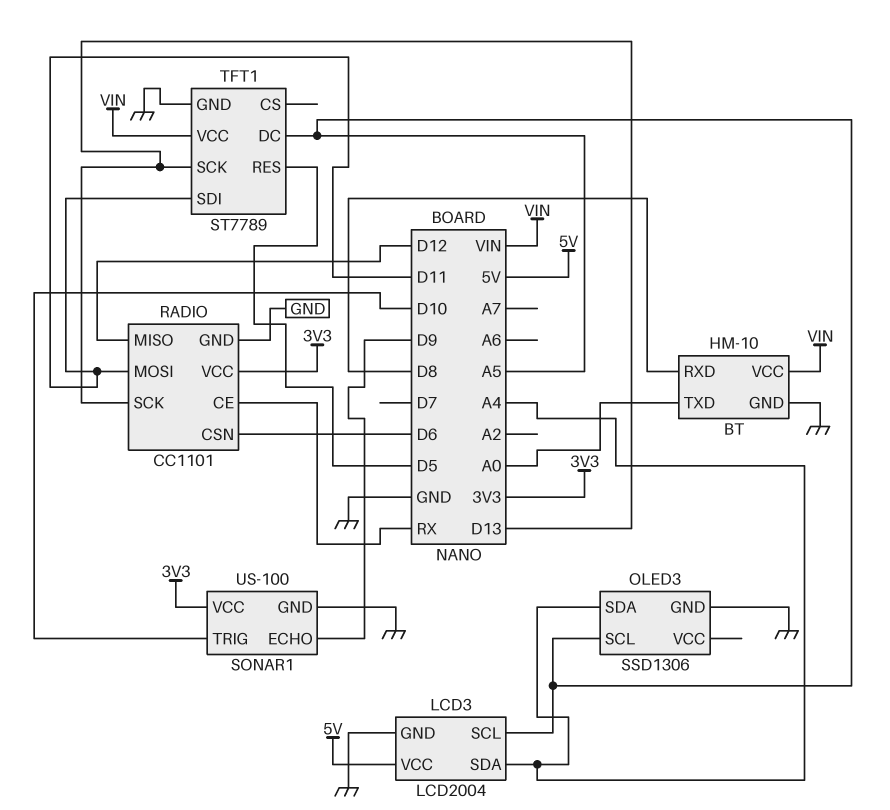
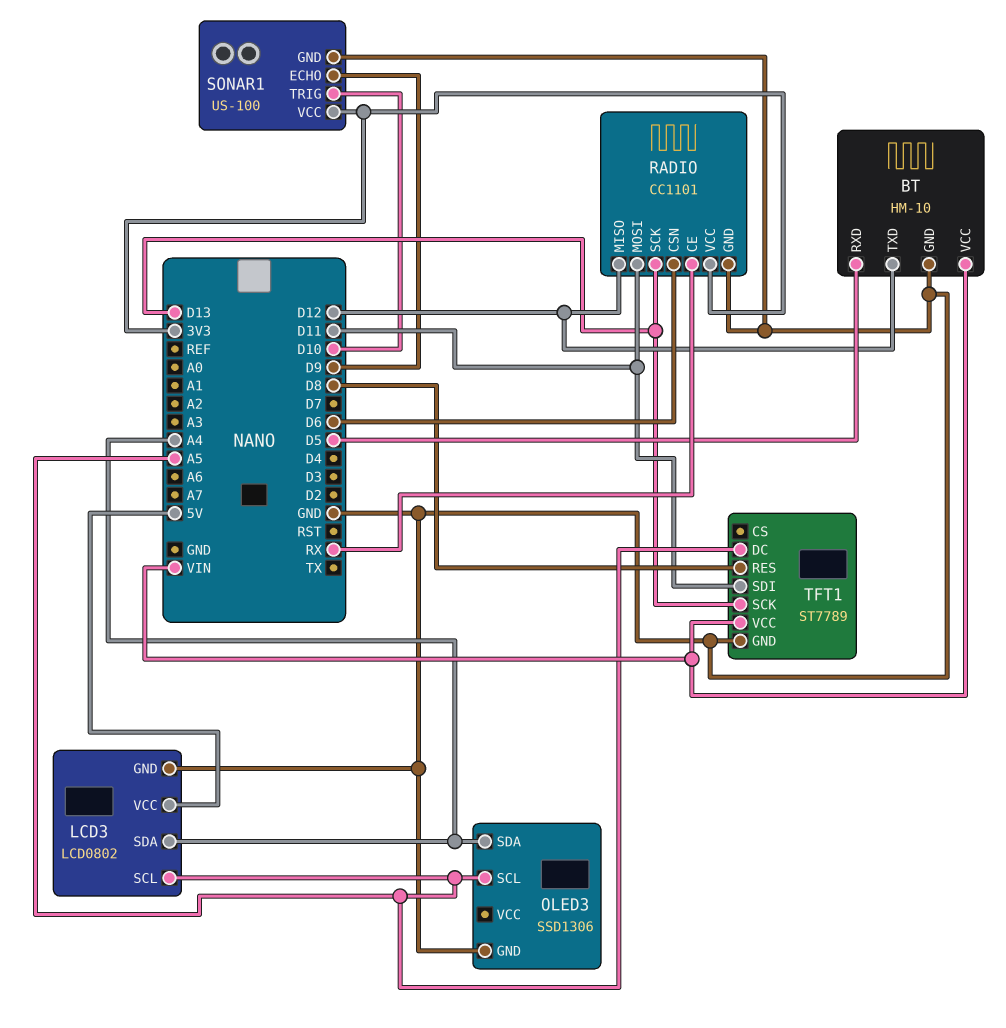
BT pin RXD: D8 -> D5
BT pin TXD: A0 -> D12
LCD3: LCD2004 -> LCD0802
TFT1 pin RES: D5 -> D8

